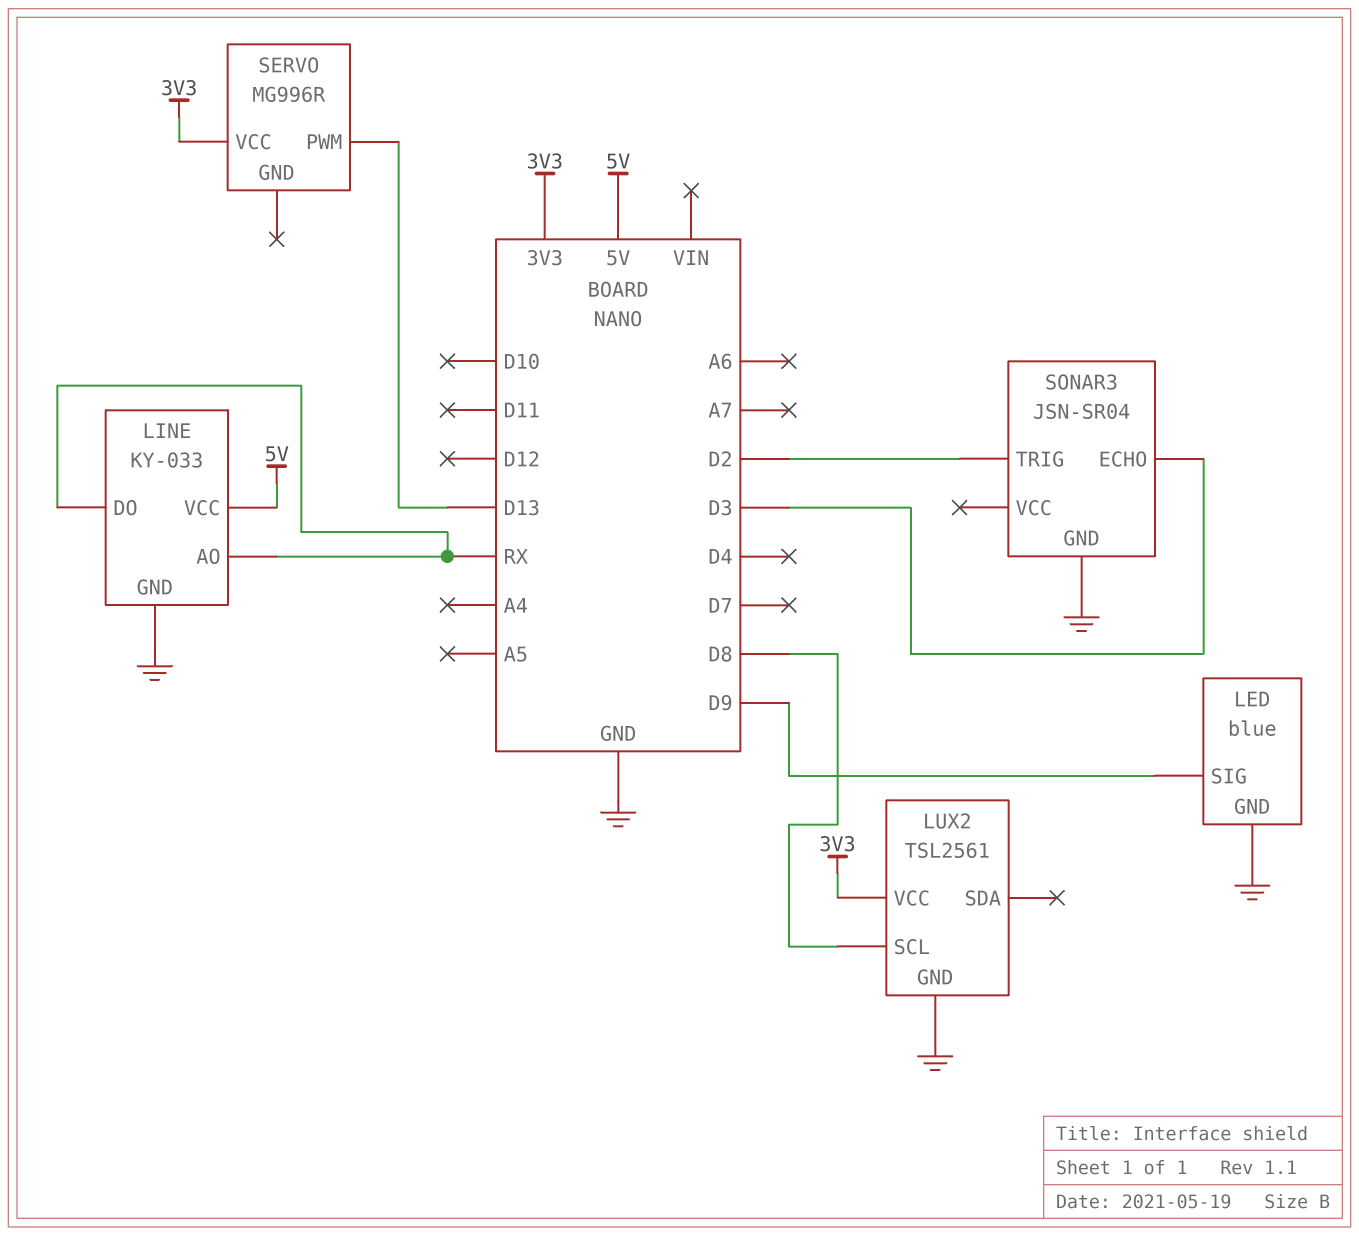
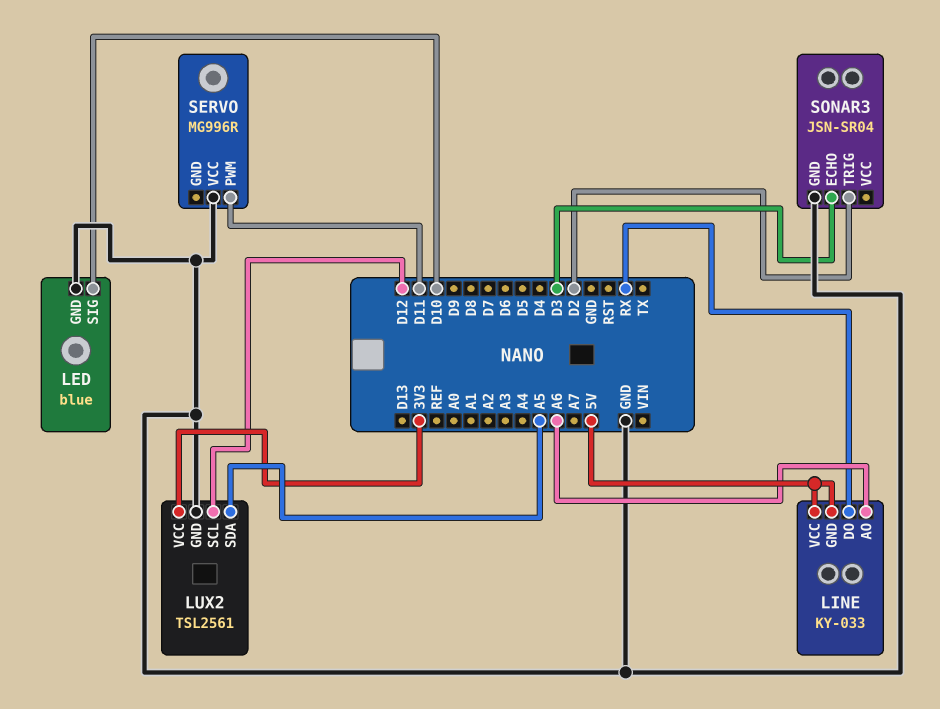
LED pin SIG: D9 -> D10
LINE pin AO: RX -> A6
LINE pin GND: GND -> 5V
LUX2 pin SCL: D8 -> D12
LUX2 pin SDA: none -> A5
SERVO pin PWM: D13 -> D11
SERVO pin VCC: 3V3 -> GND

